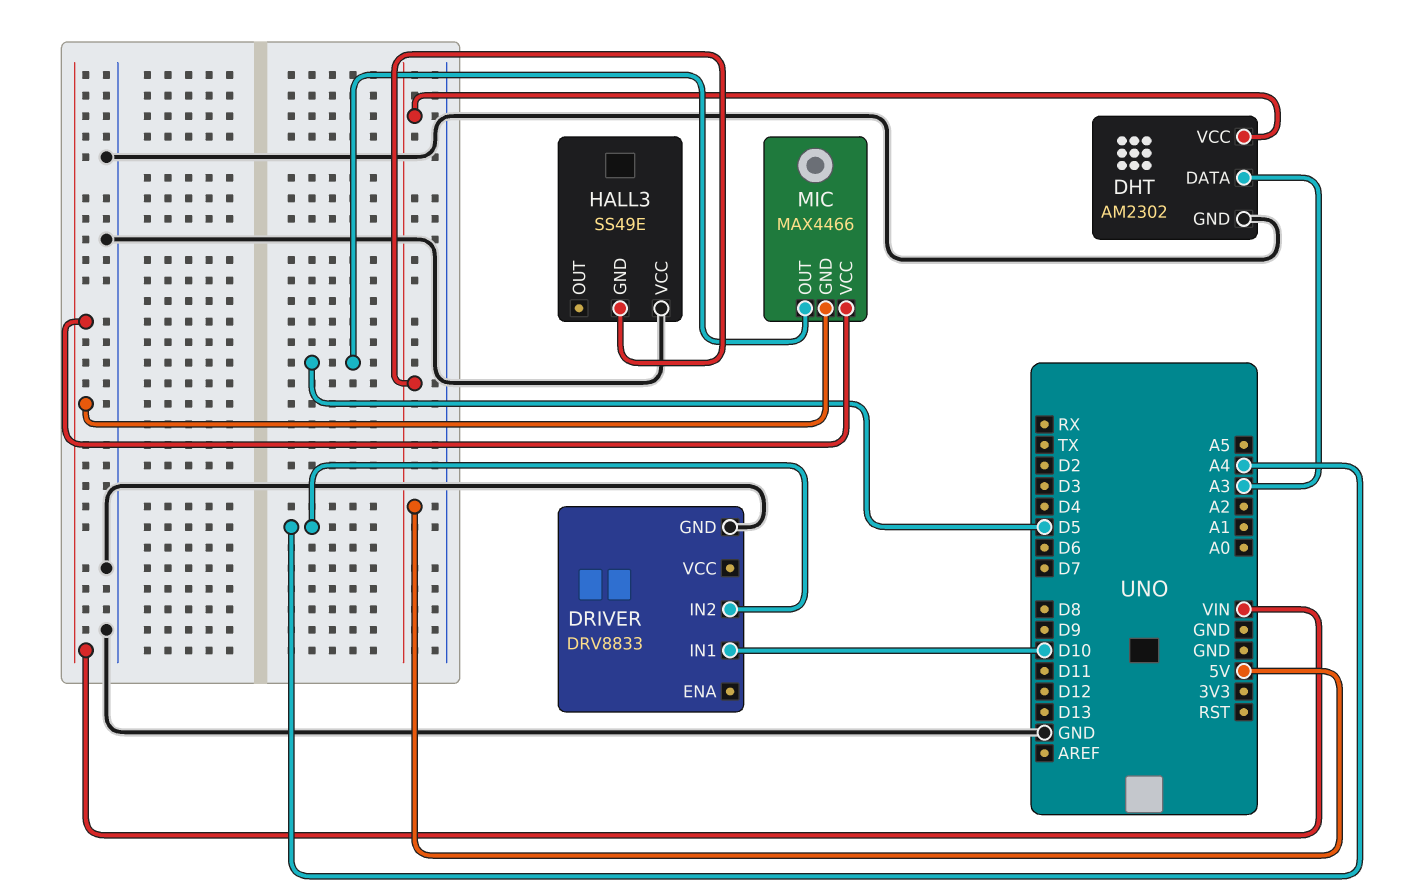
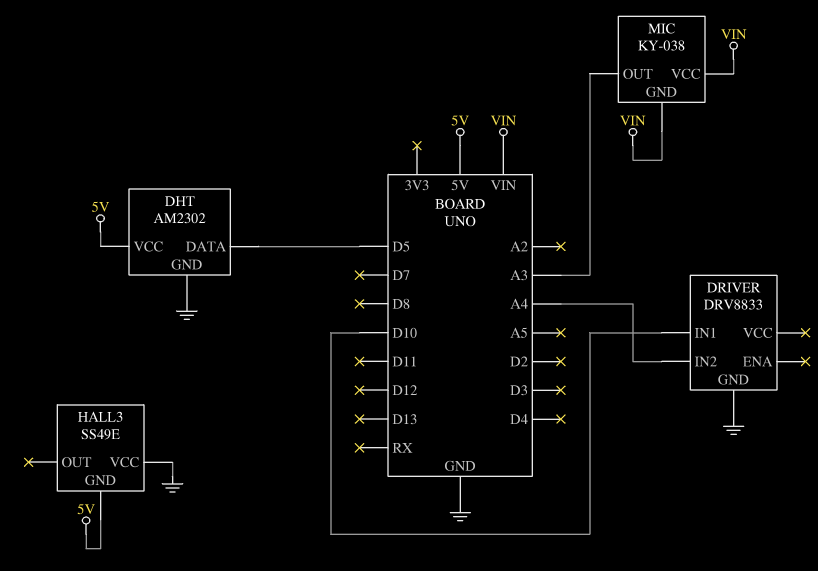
DHT pin DATA: A3 -> D5
MIC: MAX4466 -> KY-038
MIC pin OUT: D5 -> A3

